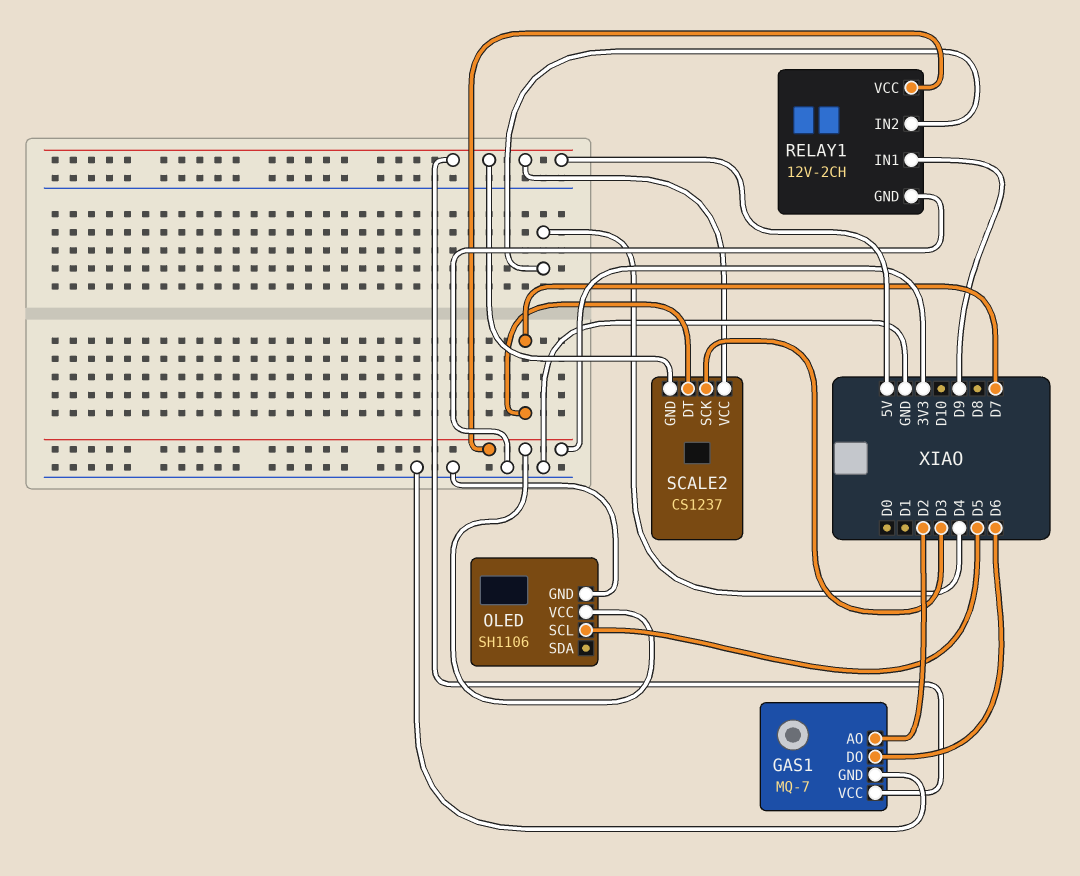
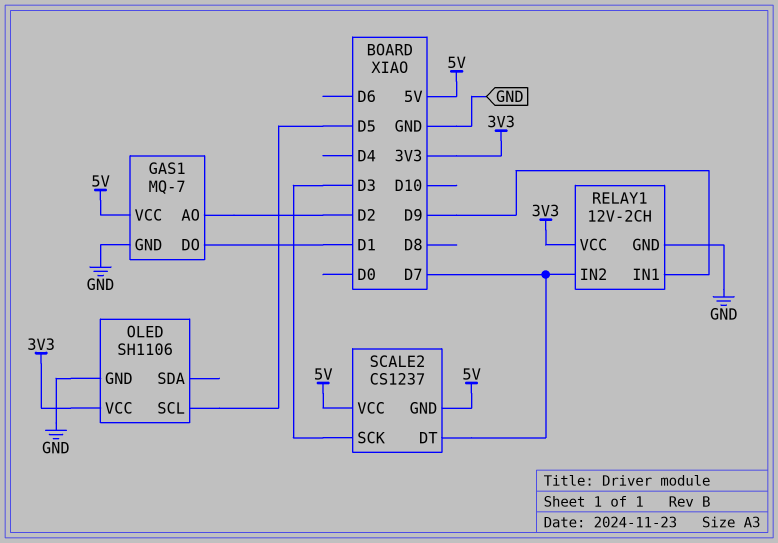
GAS1 pin DO: D6 -> D1
RELAY1 pin IN2: D4 -> D7

